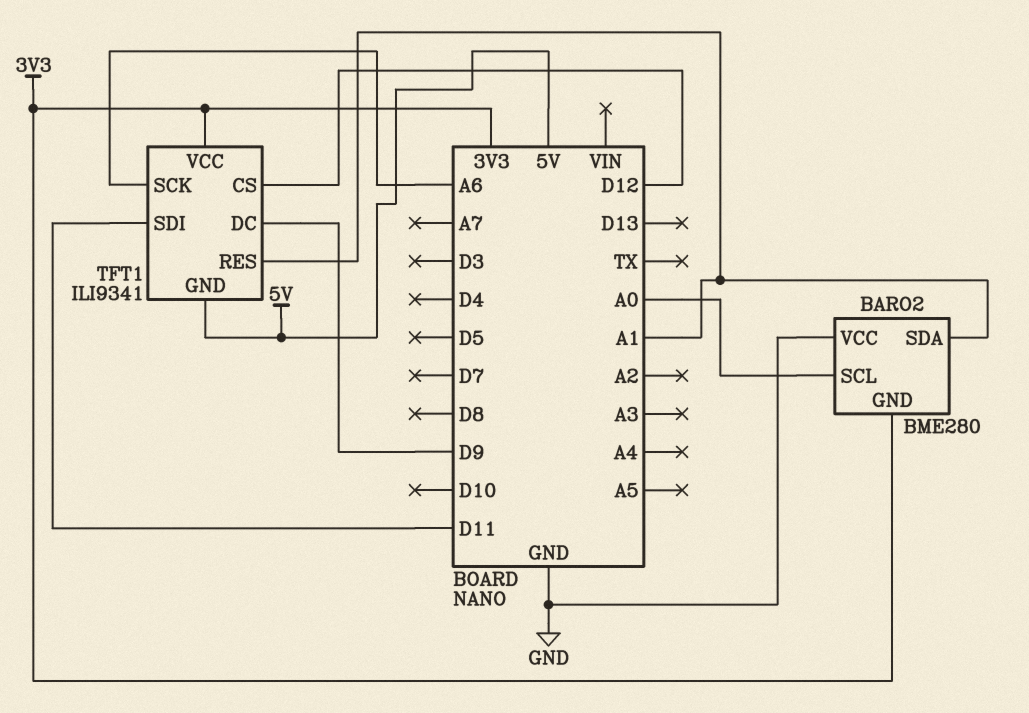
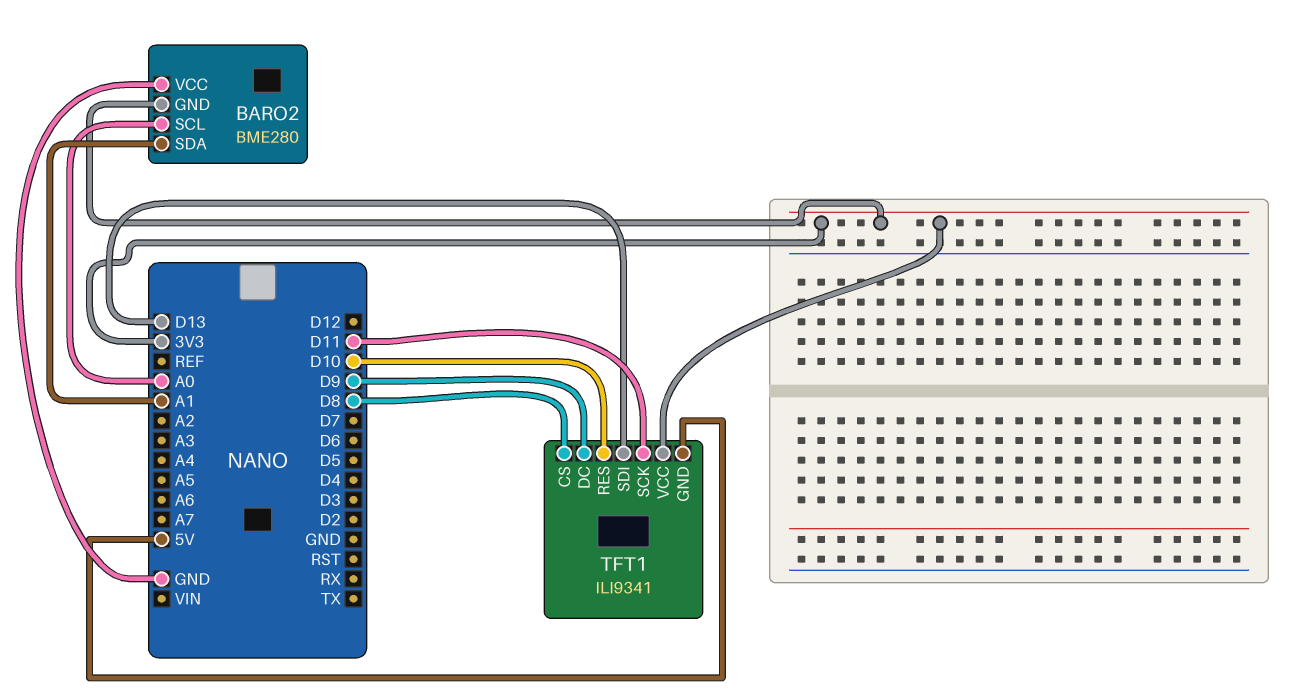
TFT1 pin CS: D12 -> D8
TFT1 pin RES: A1 -> D10
TFT1 pin SCK: A6 -> D11
TFT1 pin SDI: D11 -> D13

